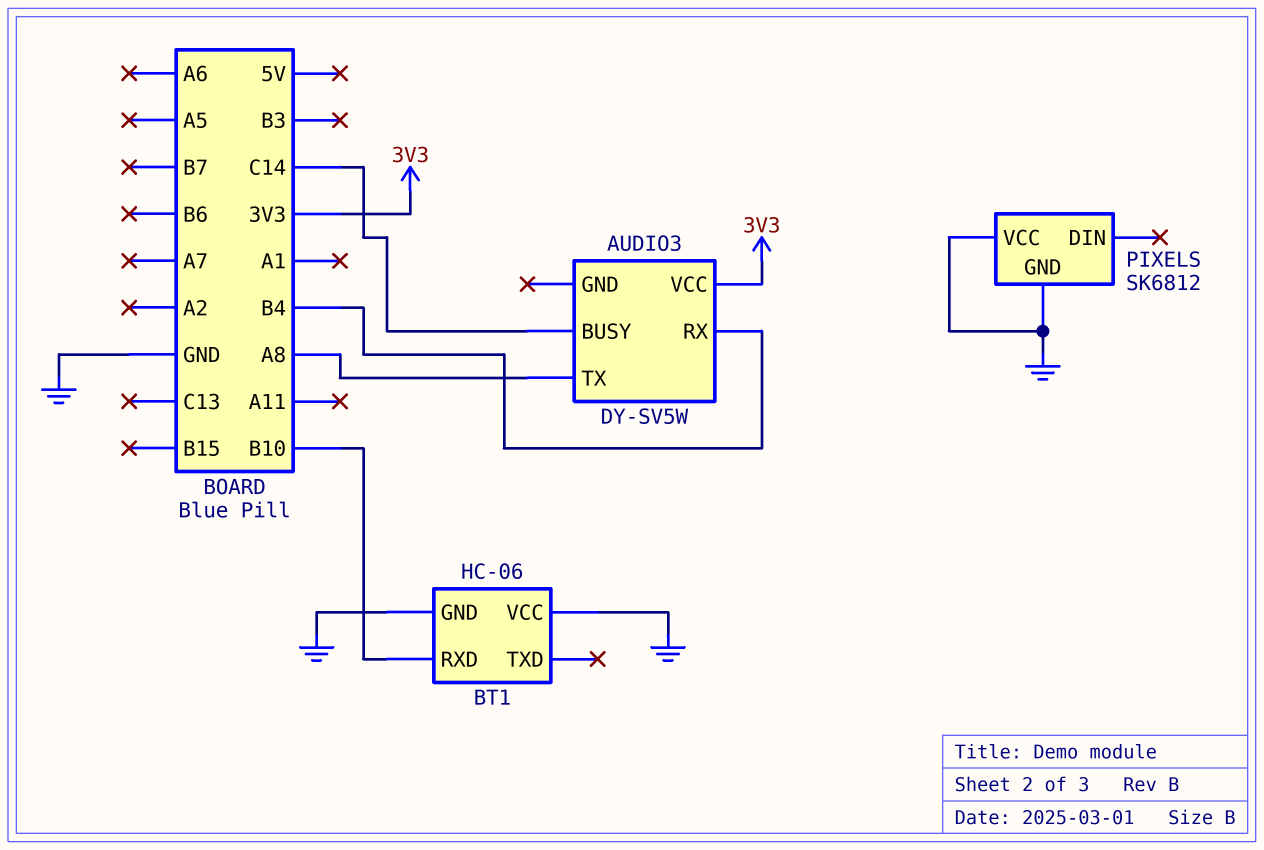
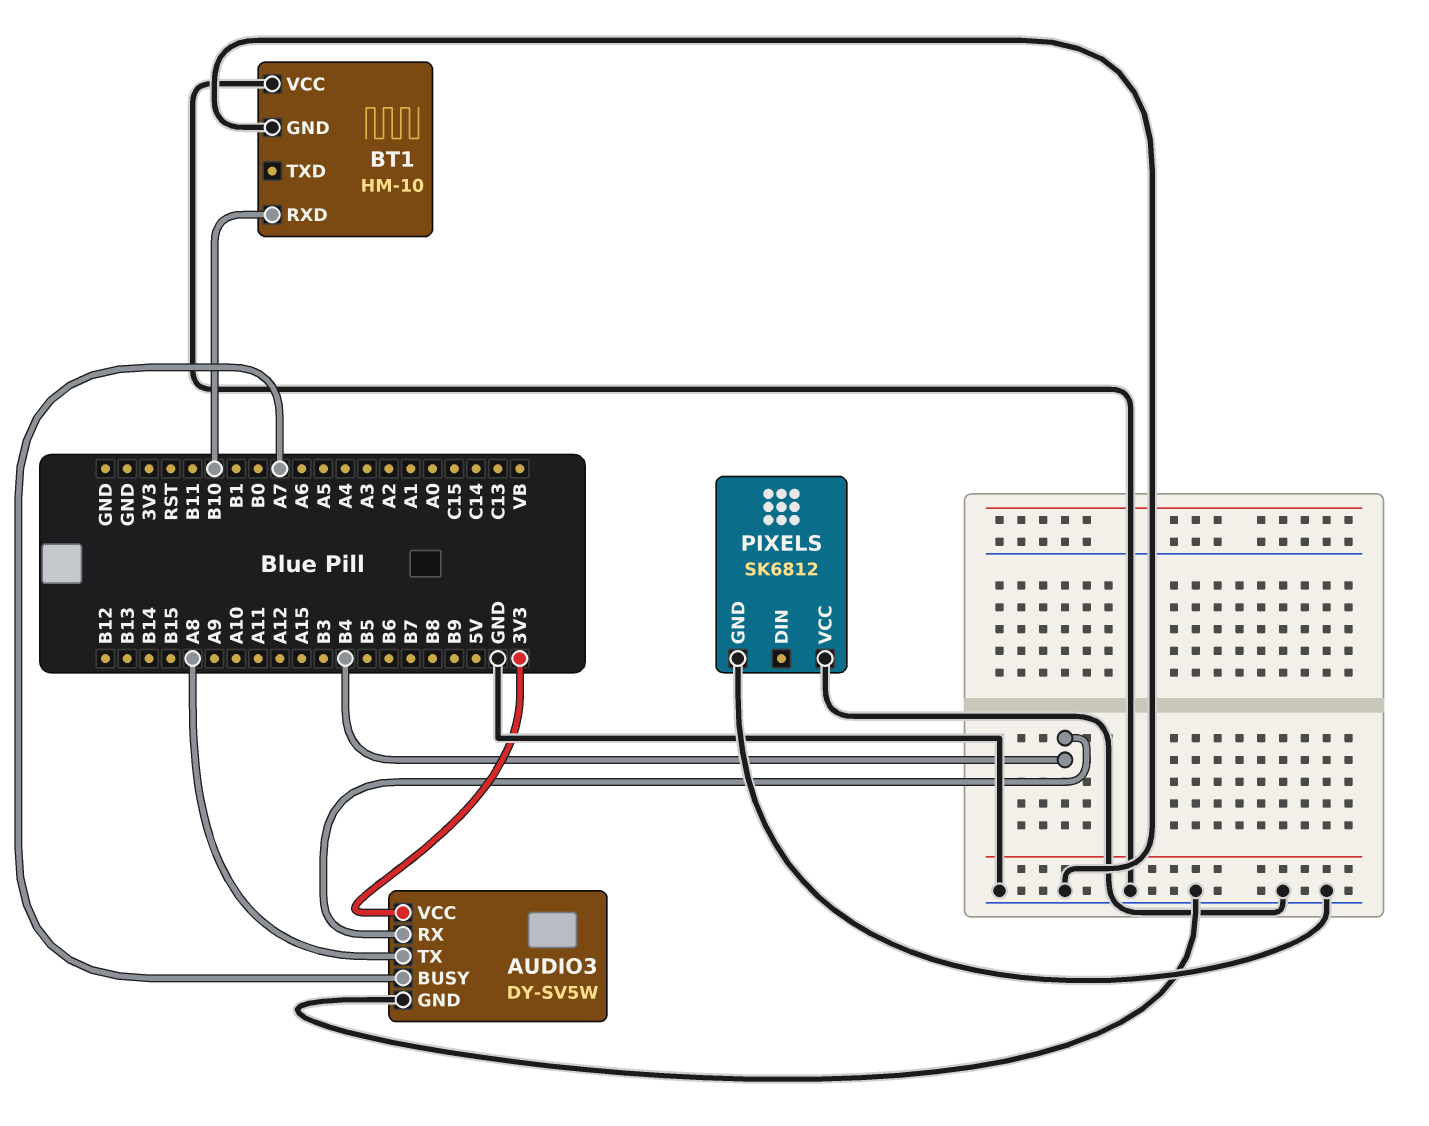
AUDIO3 pin BUSY: C14 -> A7
AUDIO3 pin GND: none -> GND
BT1: HC-06 -> HM-10

